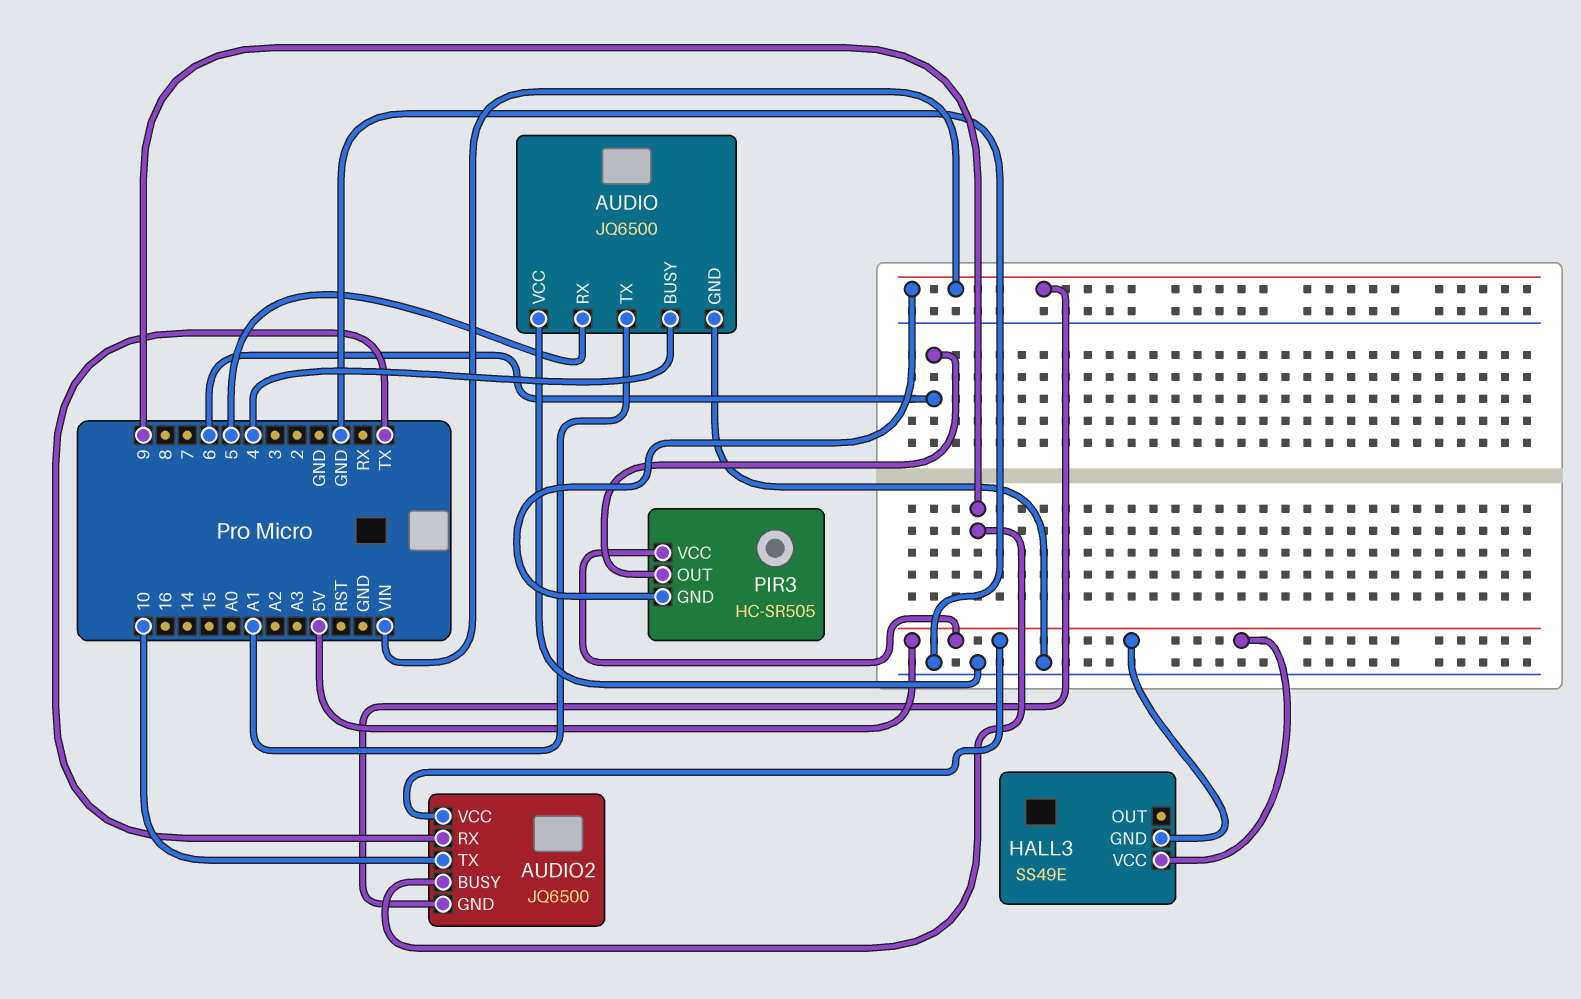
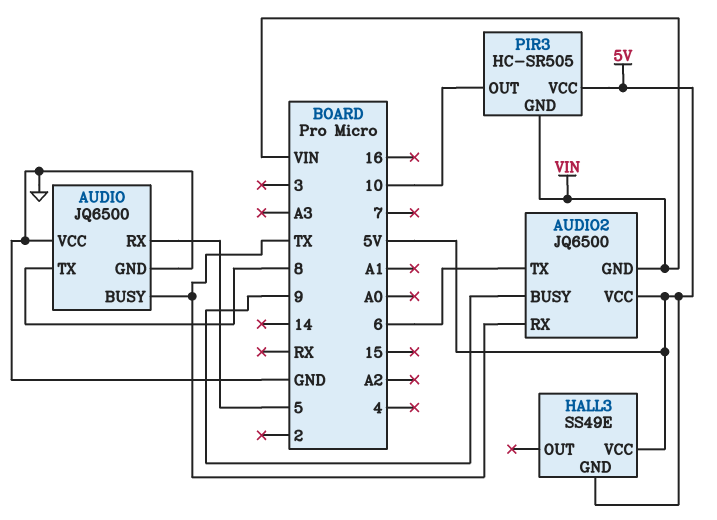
AUDIO pin BUSY: 4 -> TX
AUDIO pin TX: A1 -> 8
AUDIO2 pin TX: 10 -> 6
PIR3 pin OUT: 6 -> 10

